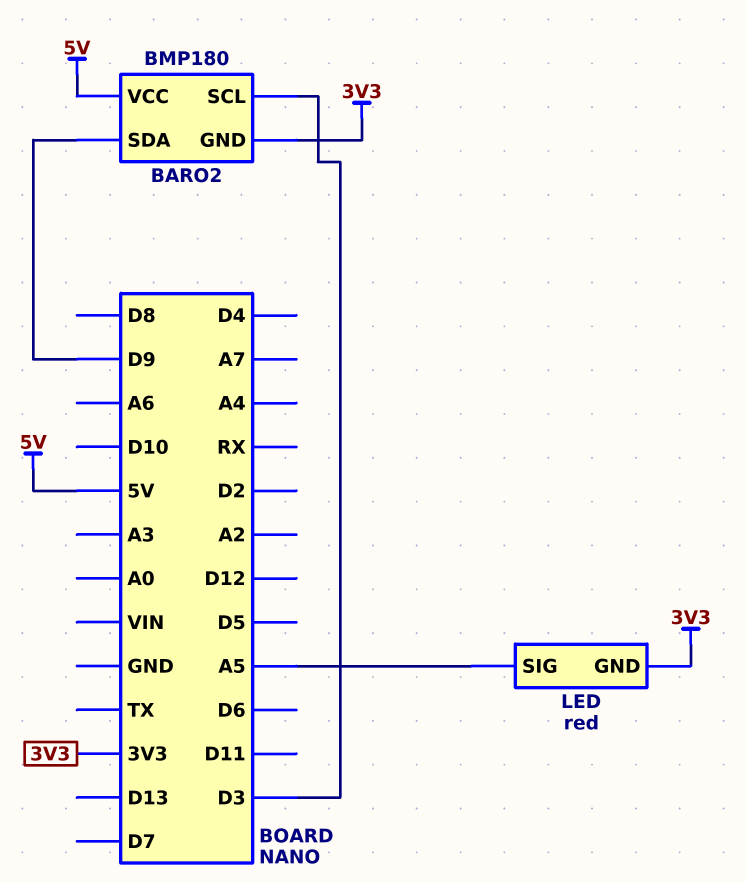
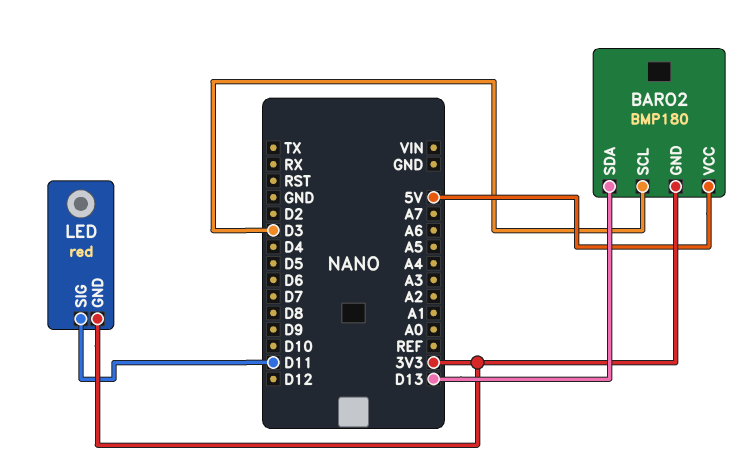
BARO2 pin SDA: D9 -> D13
LED pin SIG: A5 -> D11

